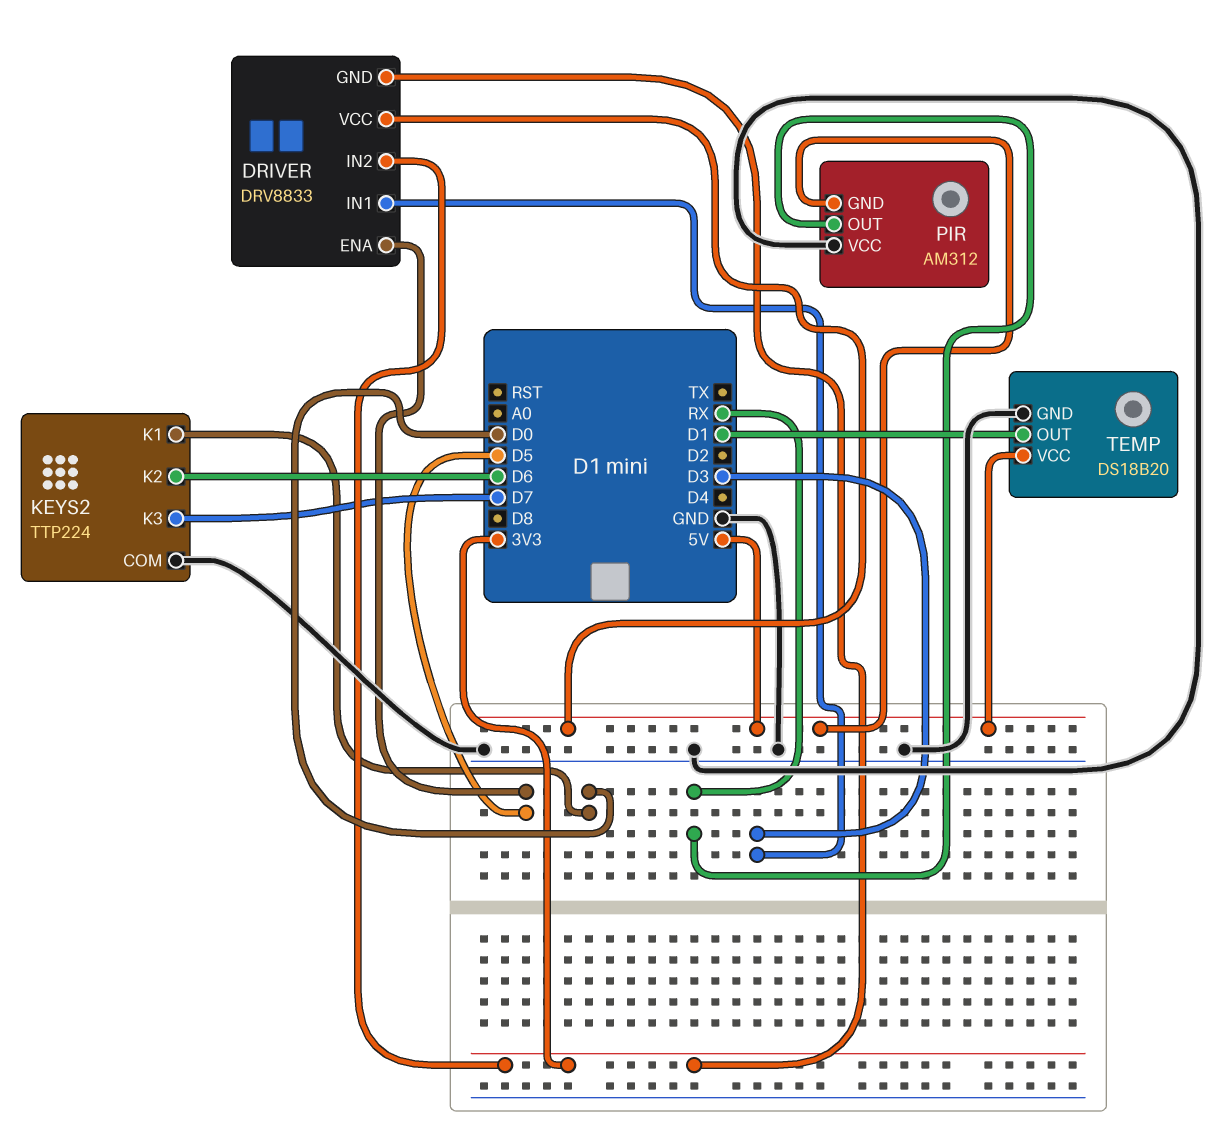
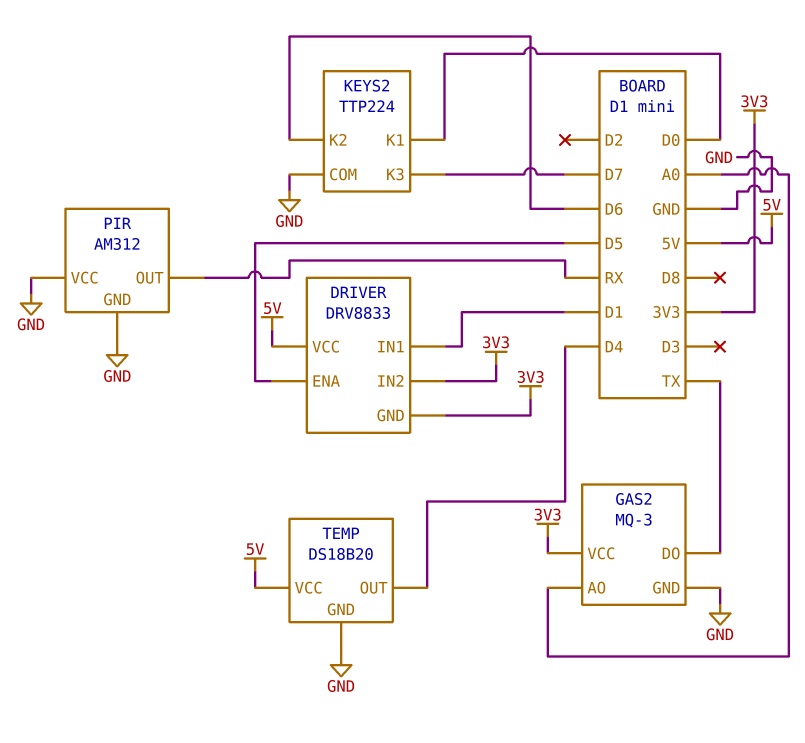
DRIVER pin IN1: D3 -> D1
GAS2: none -> MQ-3
GAS2 pin AO: none -> A0
GAS2 pin DO: none -> TX
GAS2 pin GND: none -> GND
GAS2 pin VCC: none -> 3V3
PIR pin GND: 5V -> GND
TEMP pin OUT: D1 -> D4

